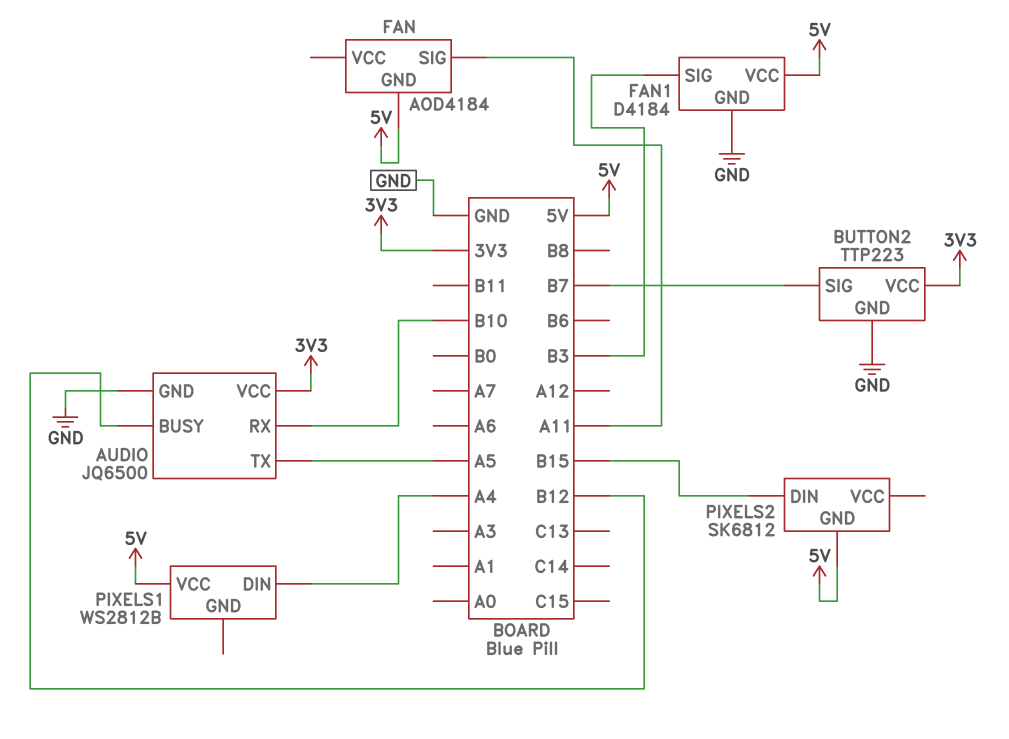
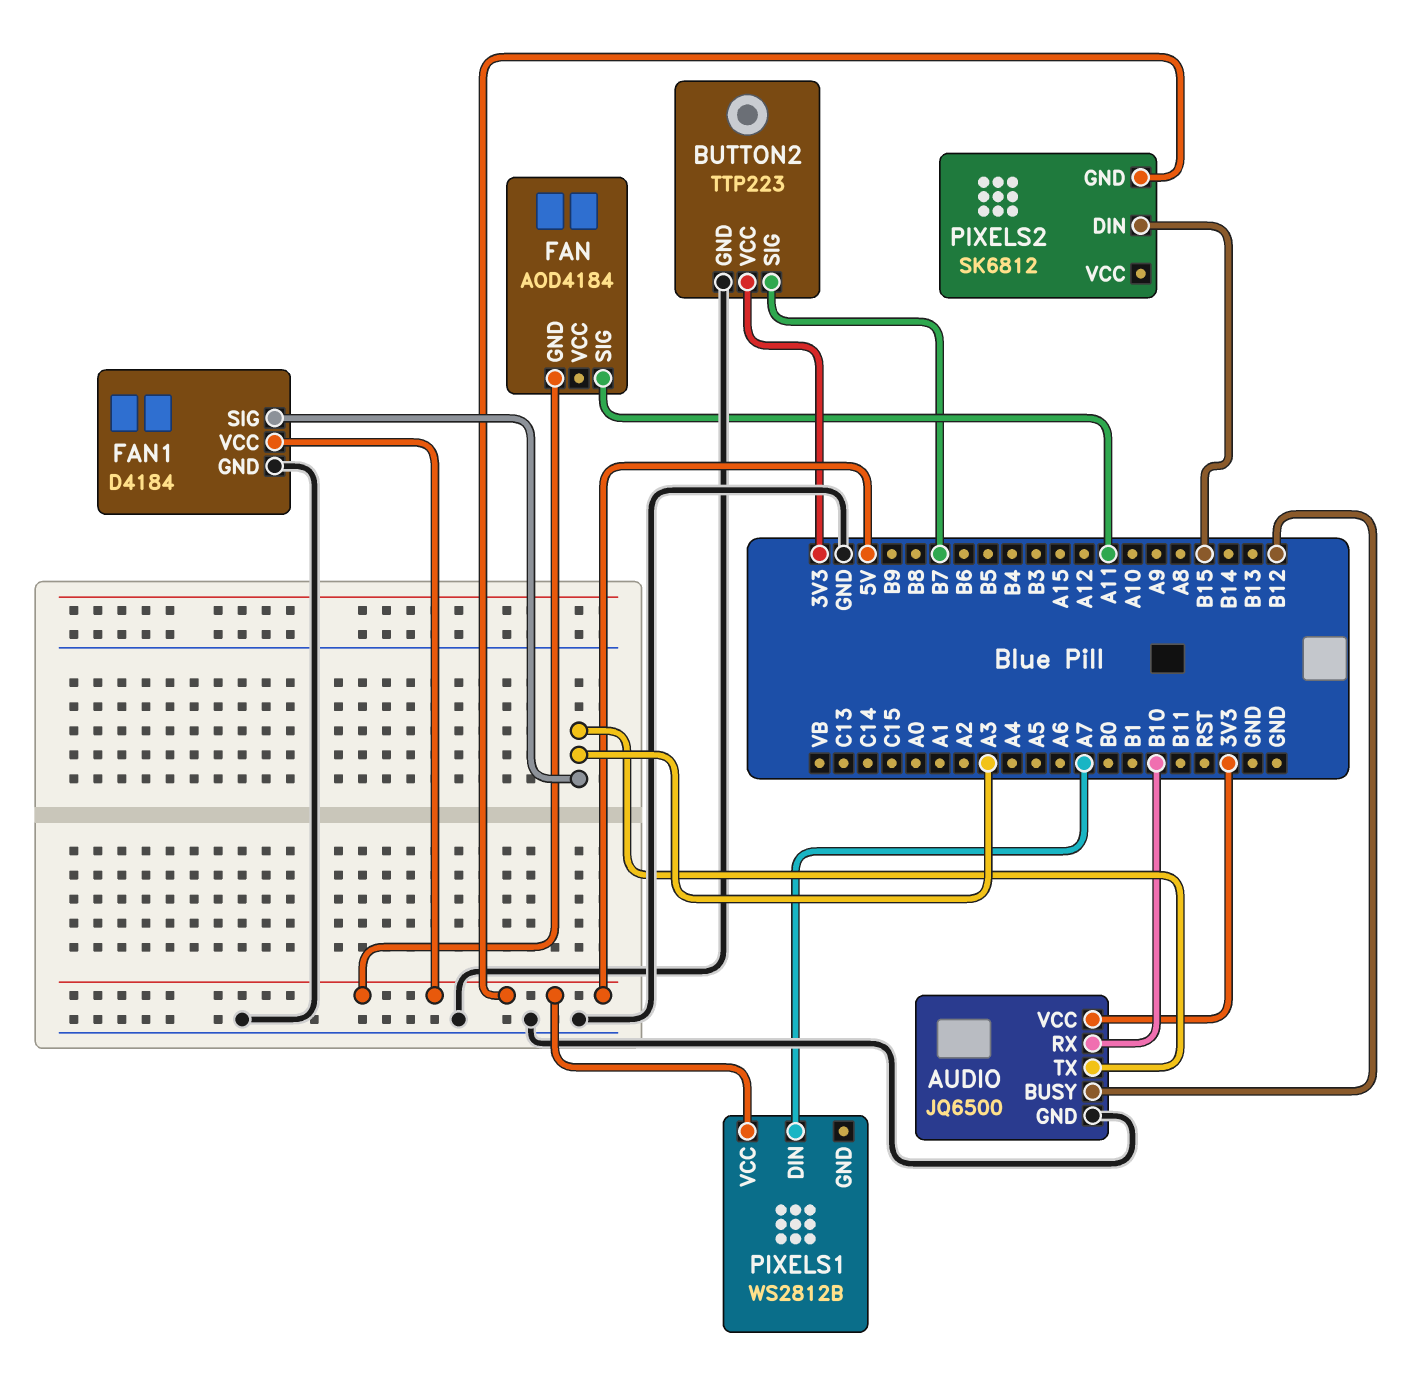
AUDIO pin TX: A5 -> A3
FAN1 pin SIG: B3 -> A3
PIXELS1 pin DIN: A4 -> A7

